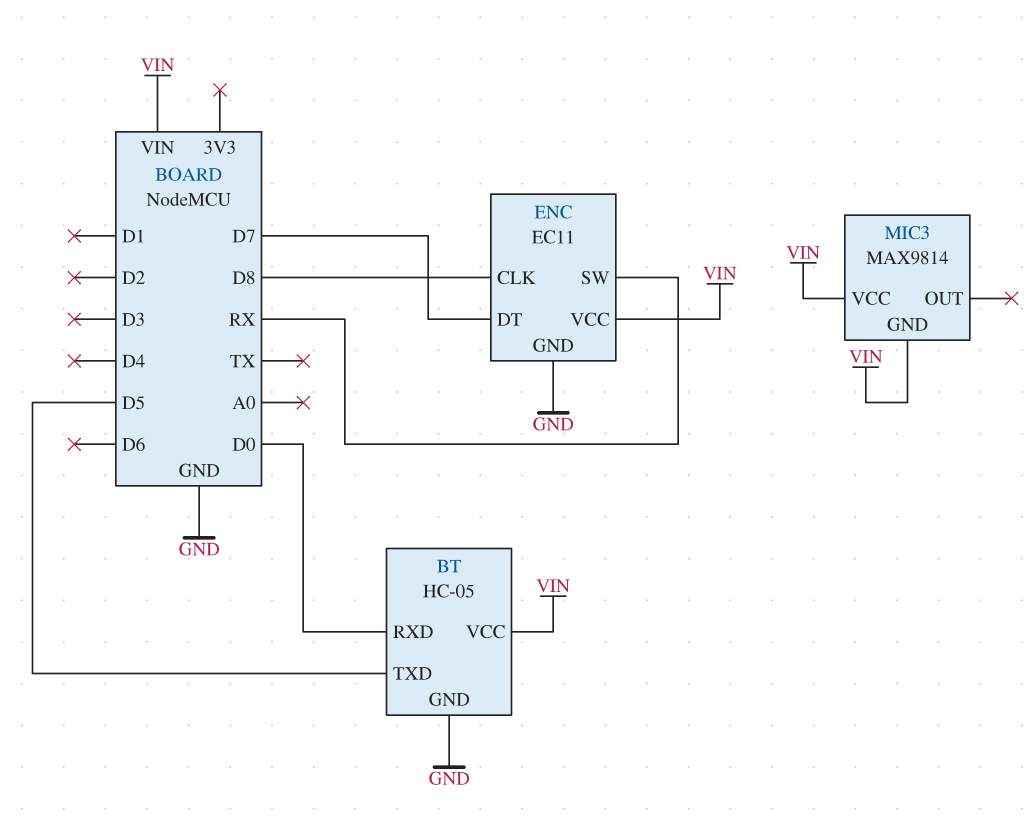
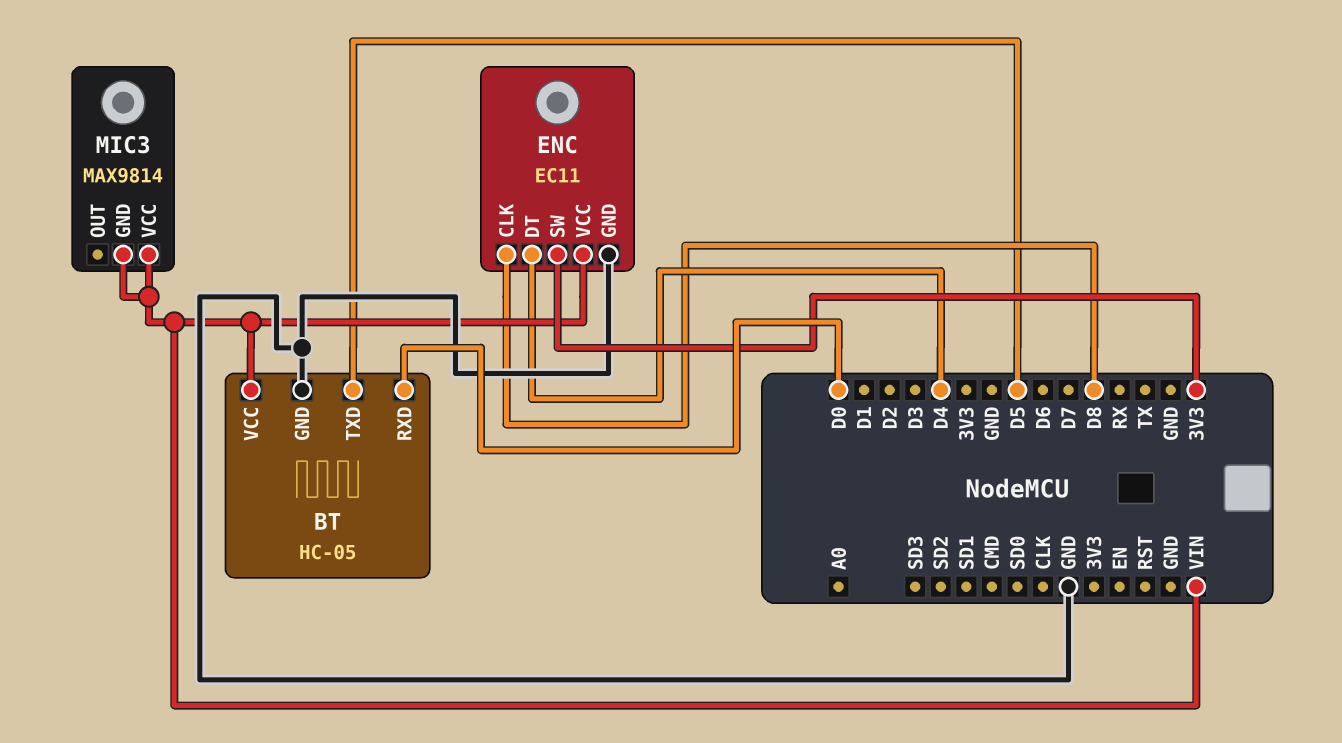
ENC pin DT: D7 -> D4
ENC pin SW: RX -> 3V3

